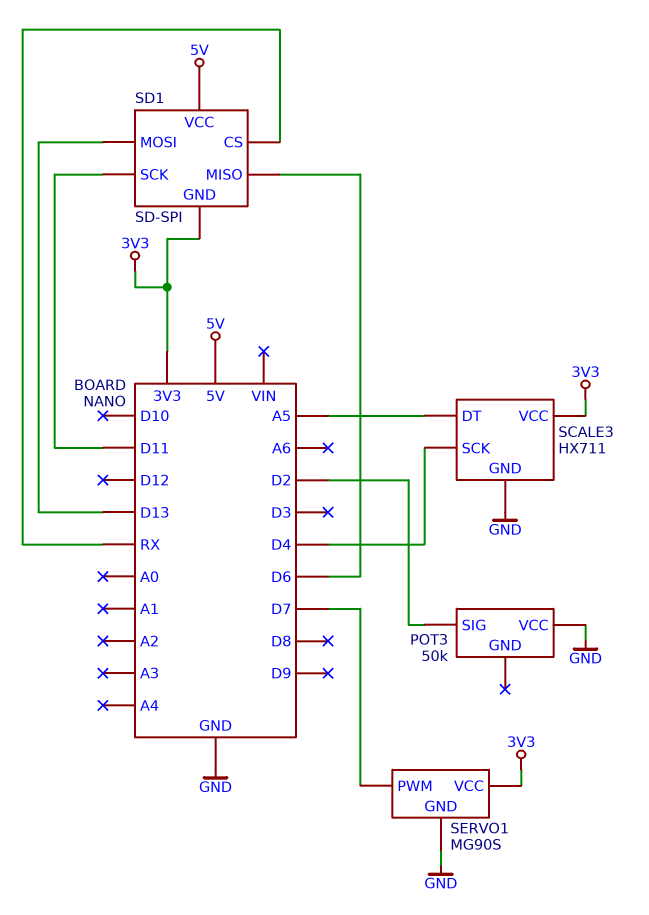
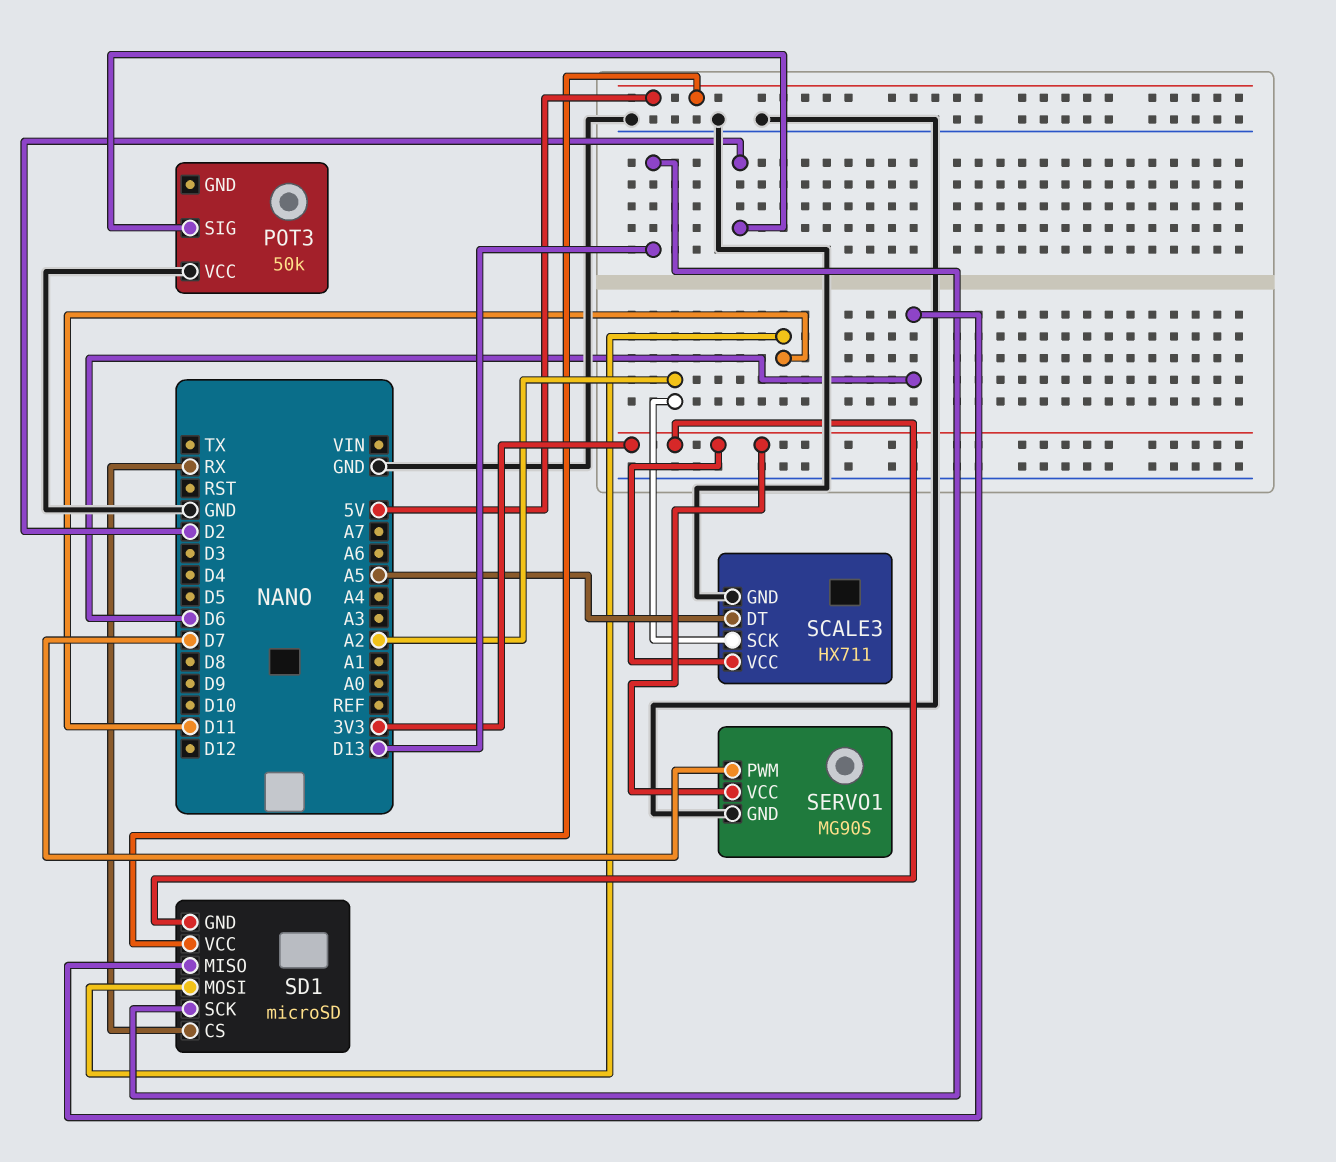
SCALE3 pin SCK: D4 -> A2
SD1: SD-SPI -> microSD
SD1 pin MOSI: D13 -> D11
SD1 pin SCK: D11 -> D13

